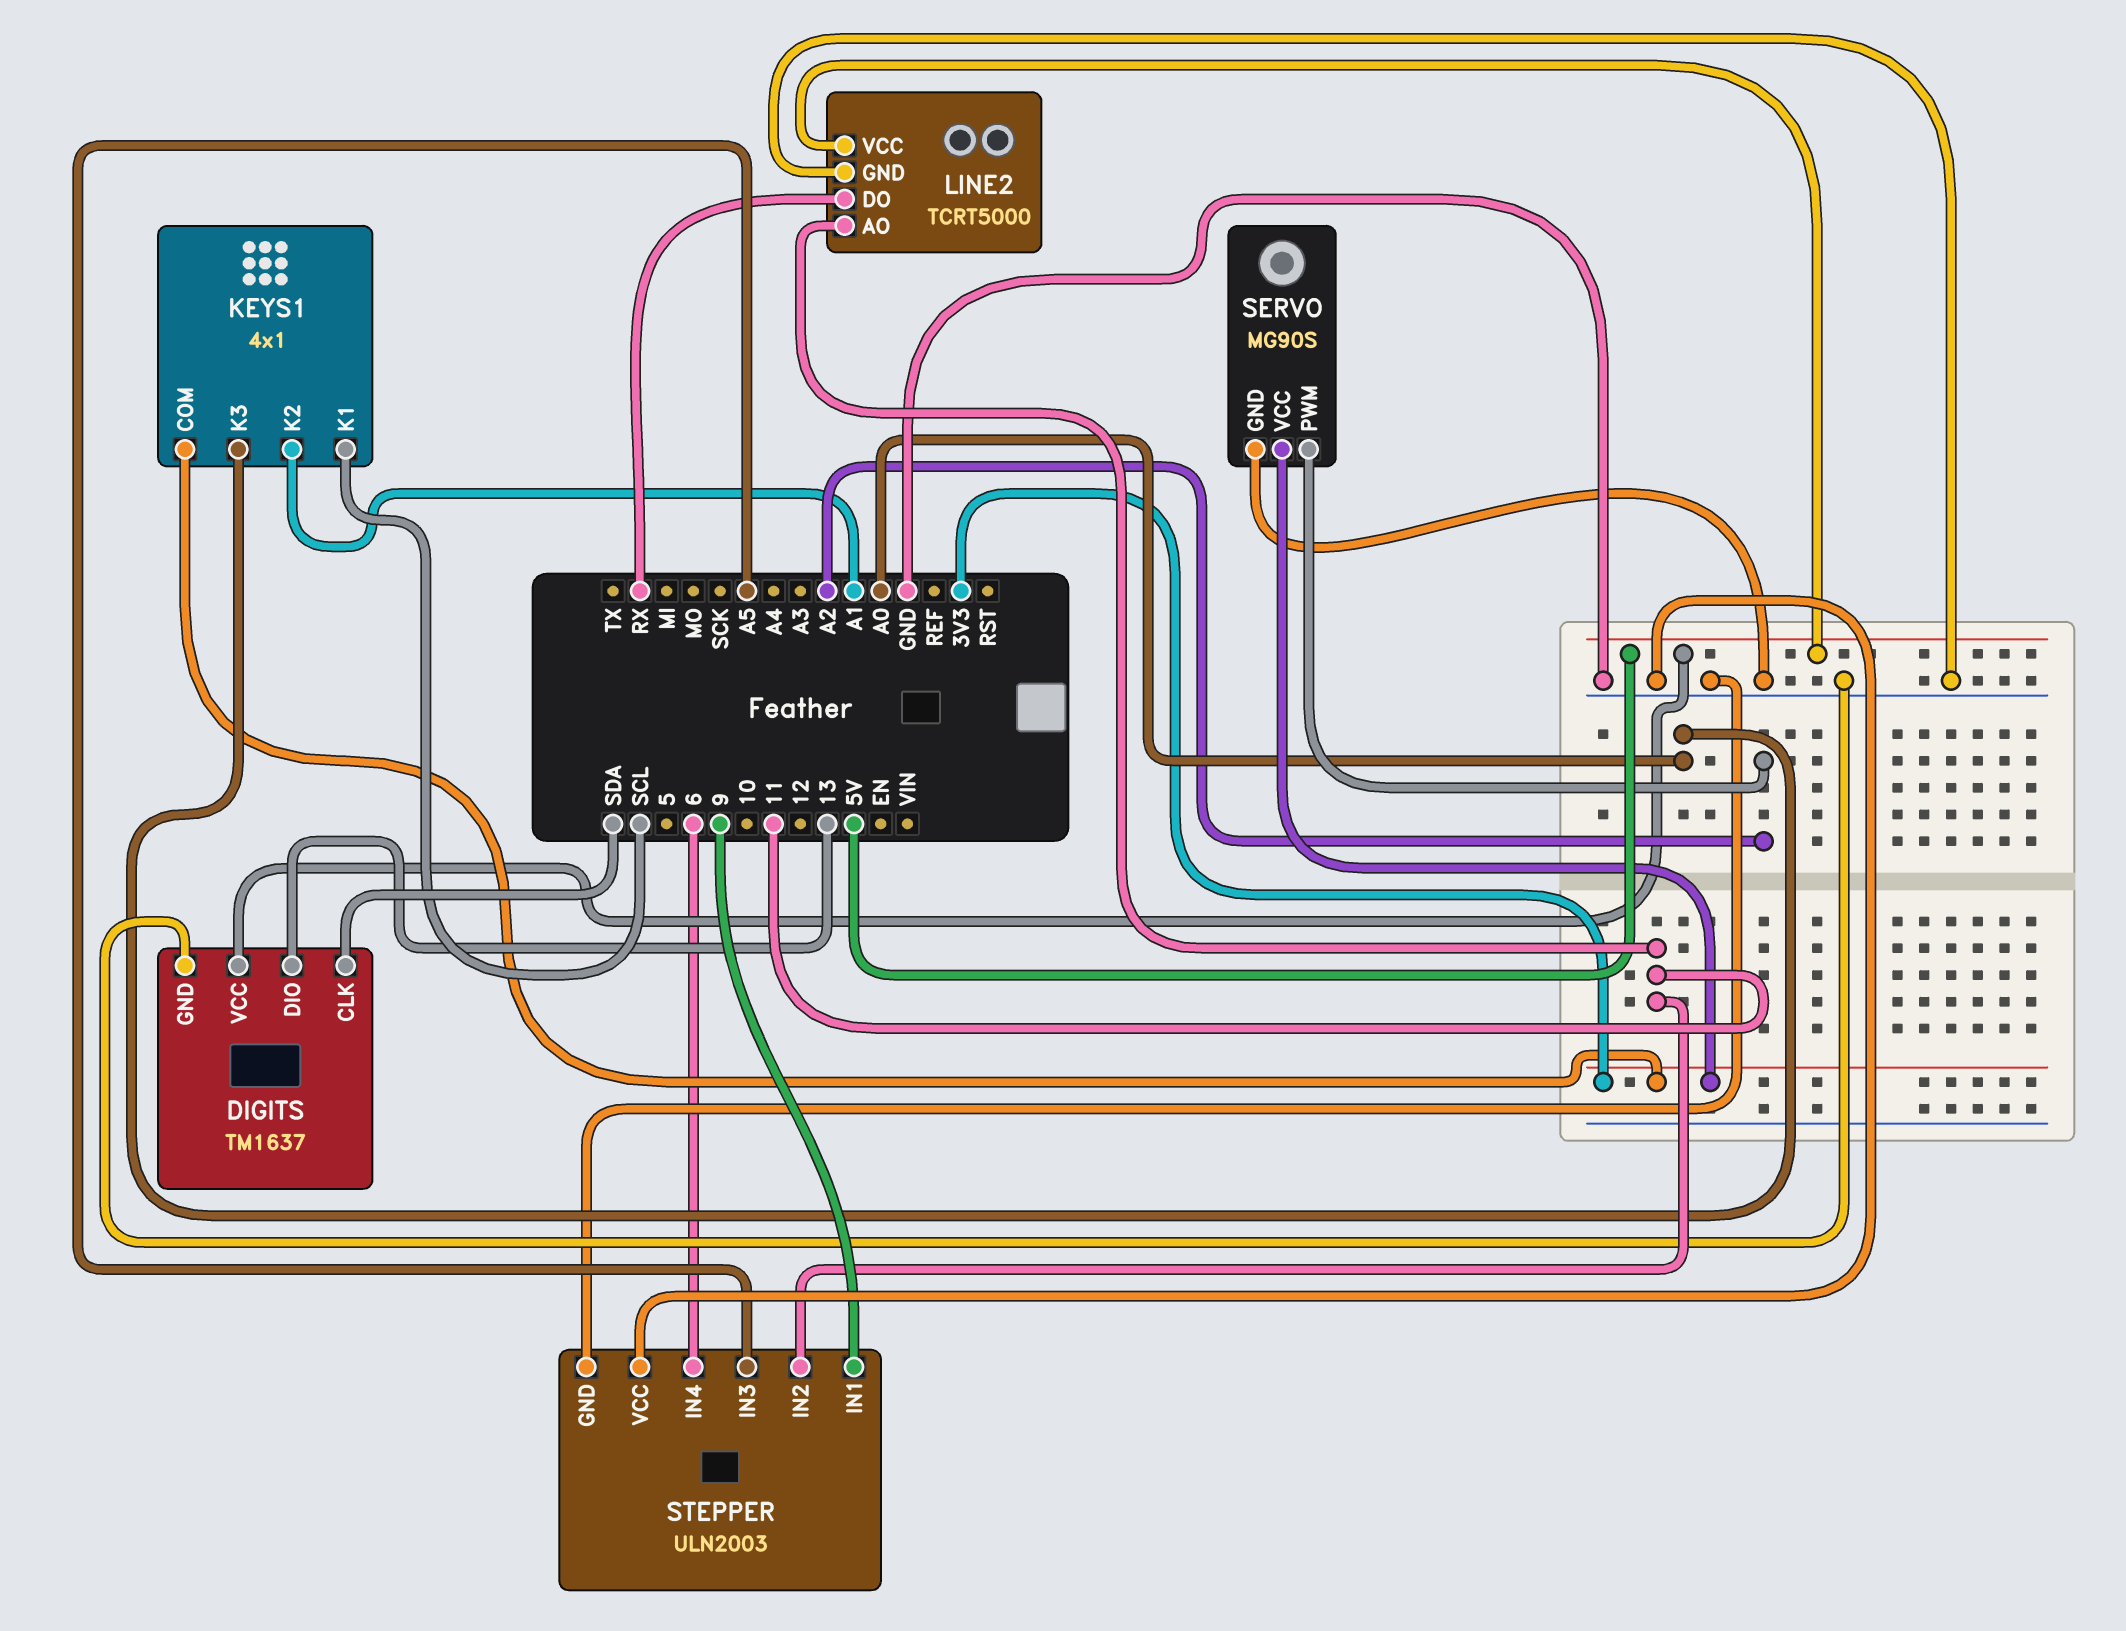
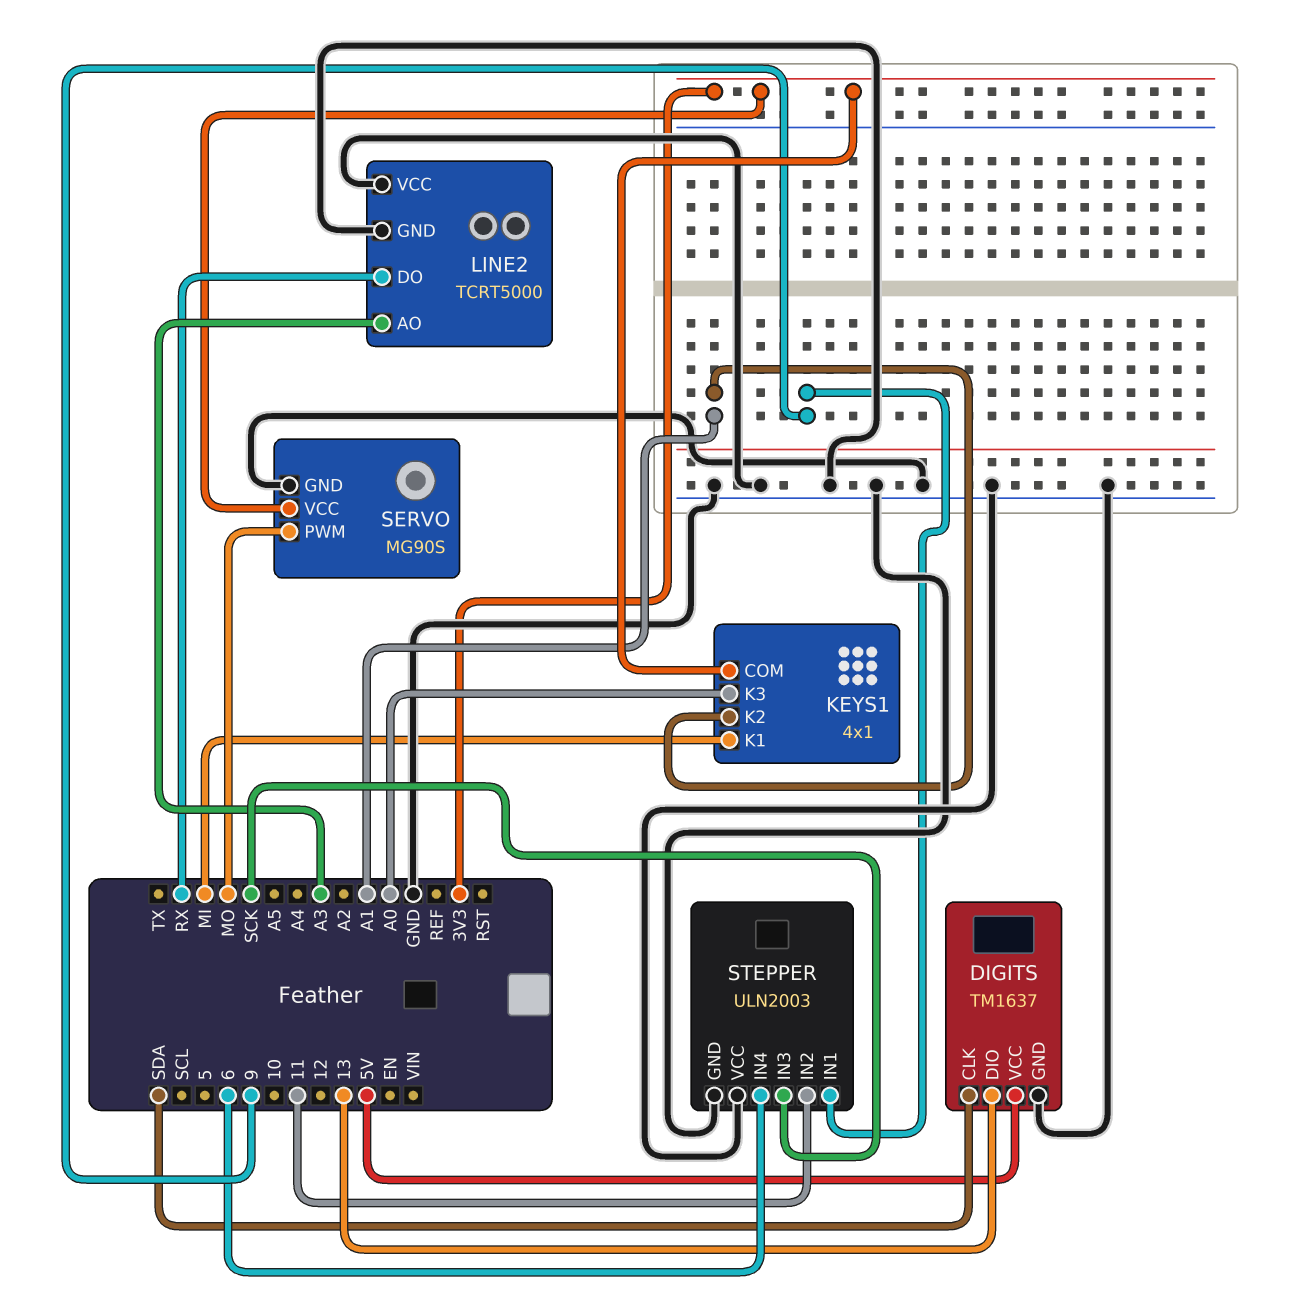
KEYS1 pin K1: SCL -> MI
LINE2 pin AO: 11 -> A3
LINE2 pin VCC: 5V -> GND
SERVO pin PWM: A2 -> MO
STEPPER pin IN3: A5 -> SCK

